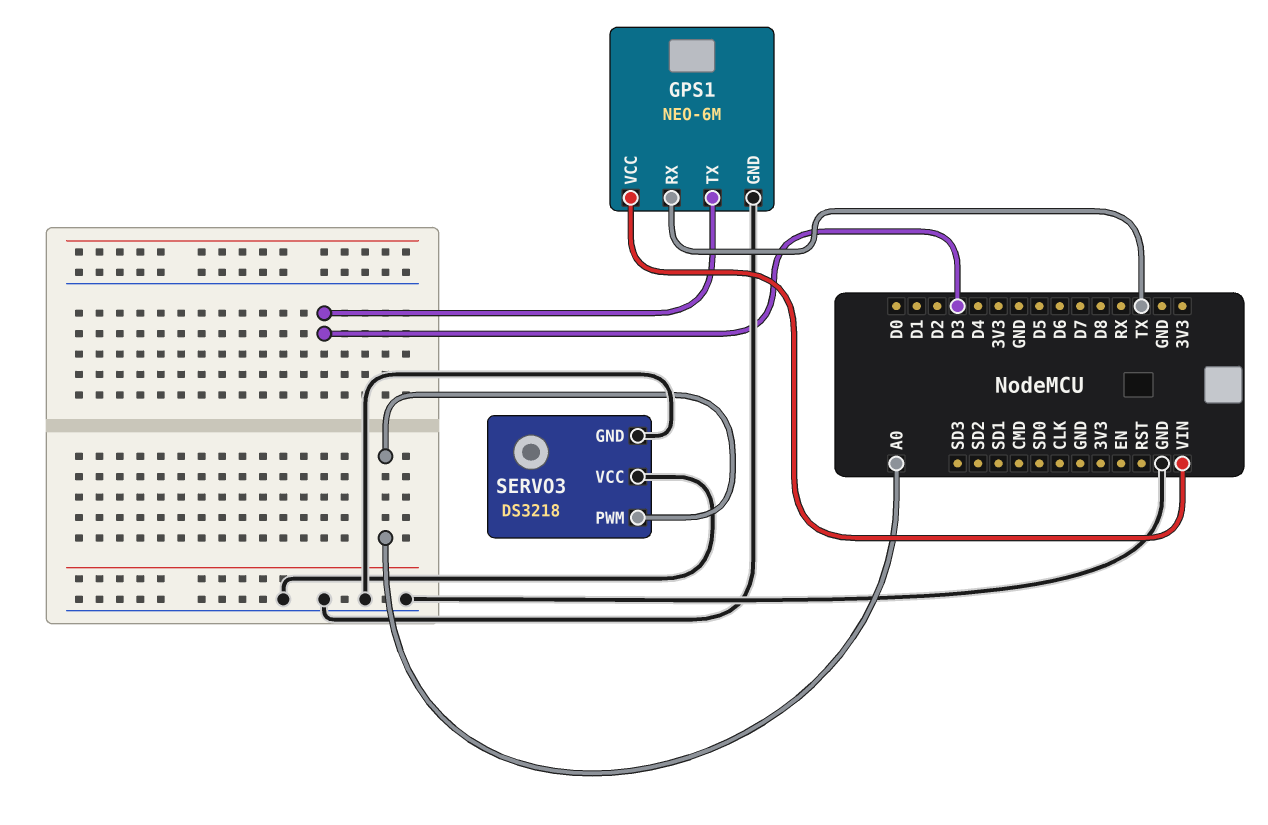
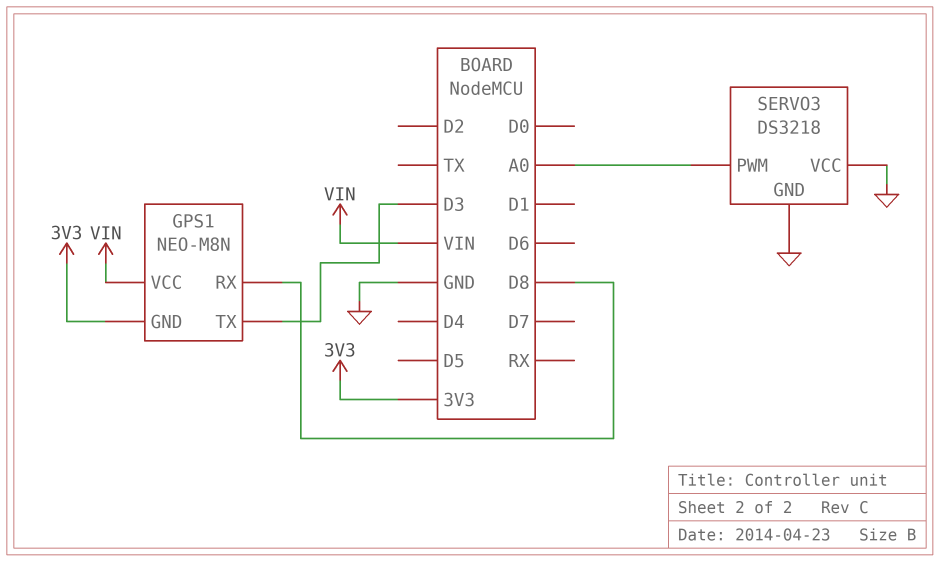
GPS1: NEO-6M -> NEO-M8N
GPS1 pin GND: GND -> 3V3
GPS1 pin RX: TX -> D8

